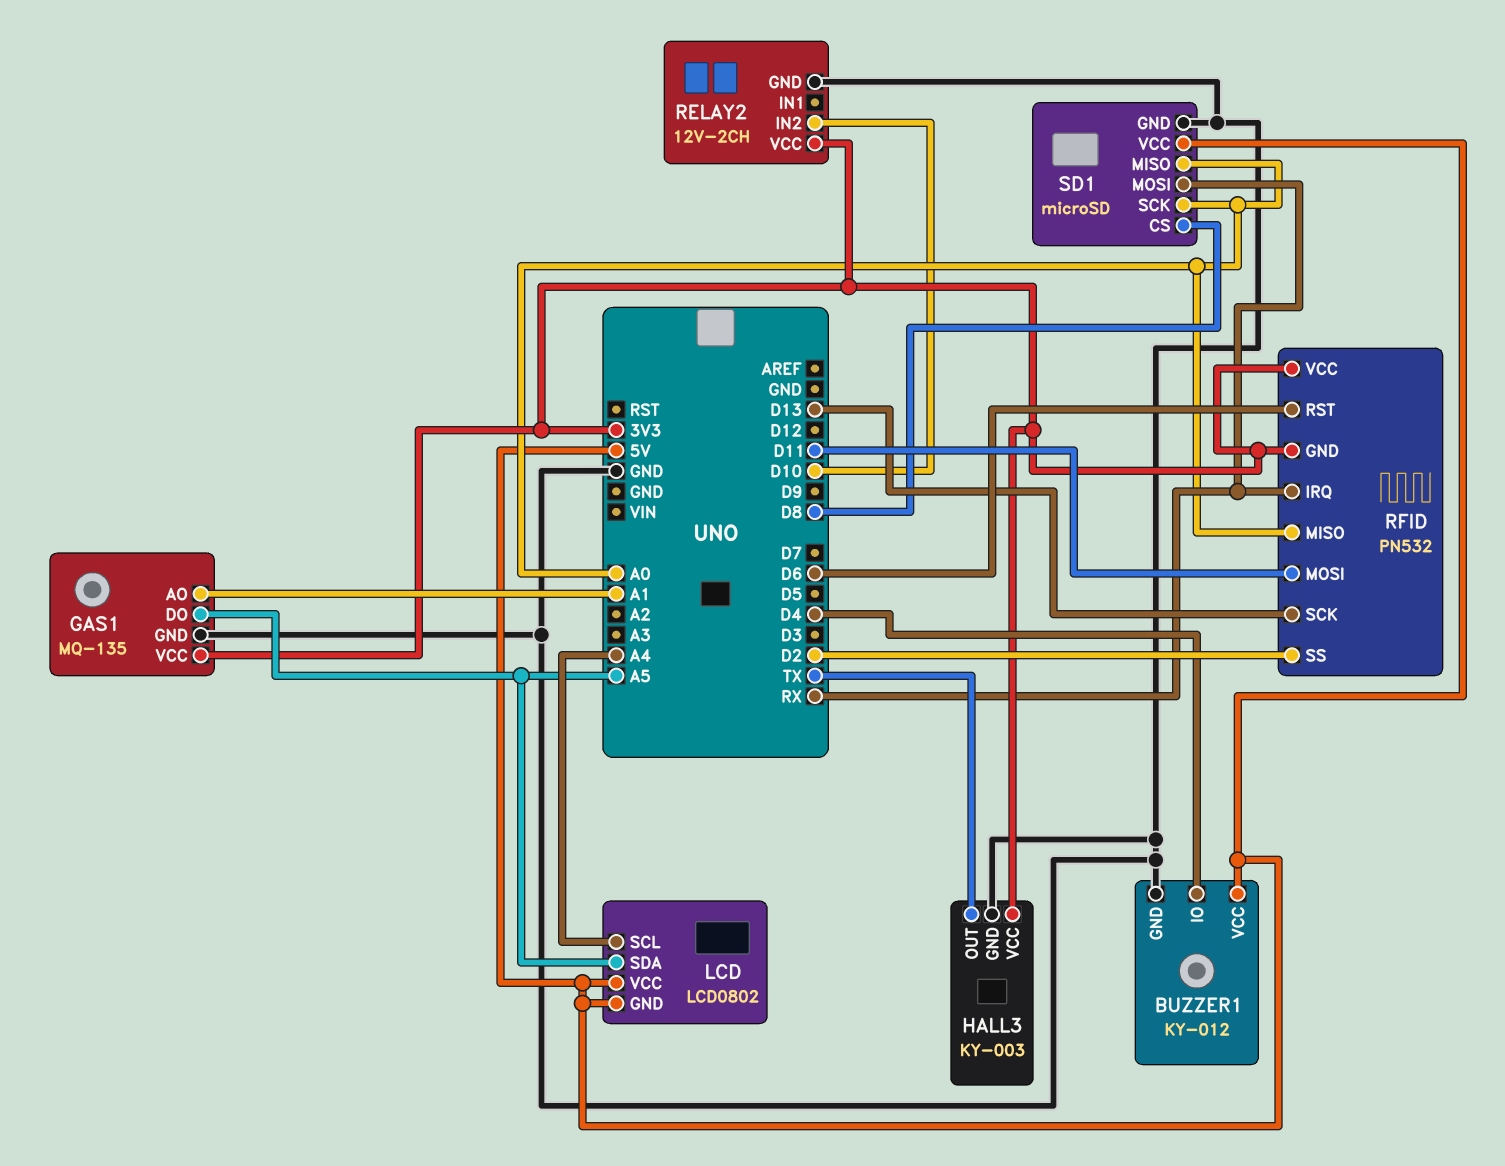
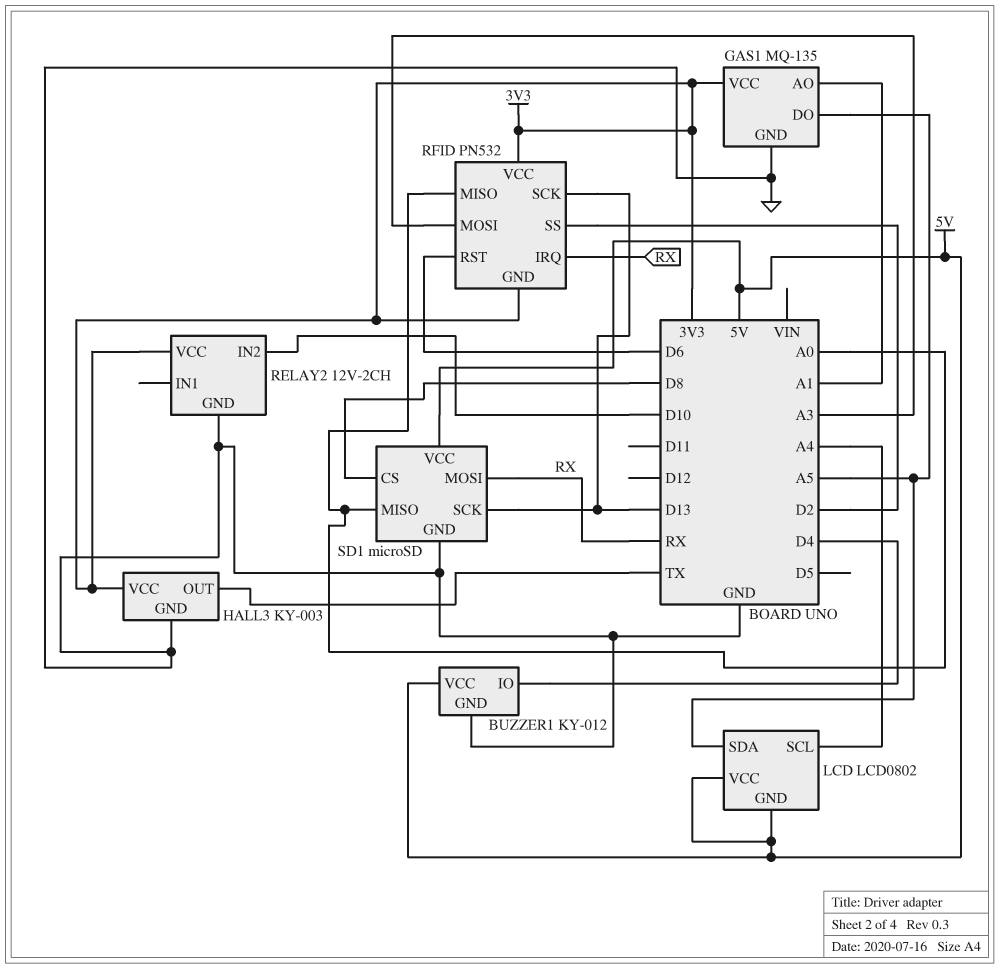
RFID pin MOSI: D11 -> A3
SD1 pin SCK: A0 -> D13

